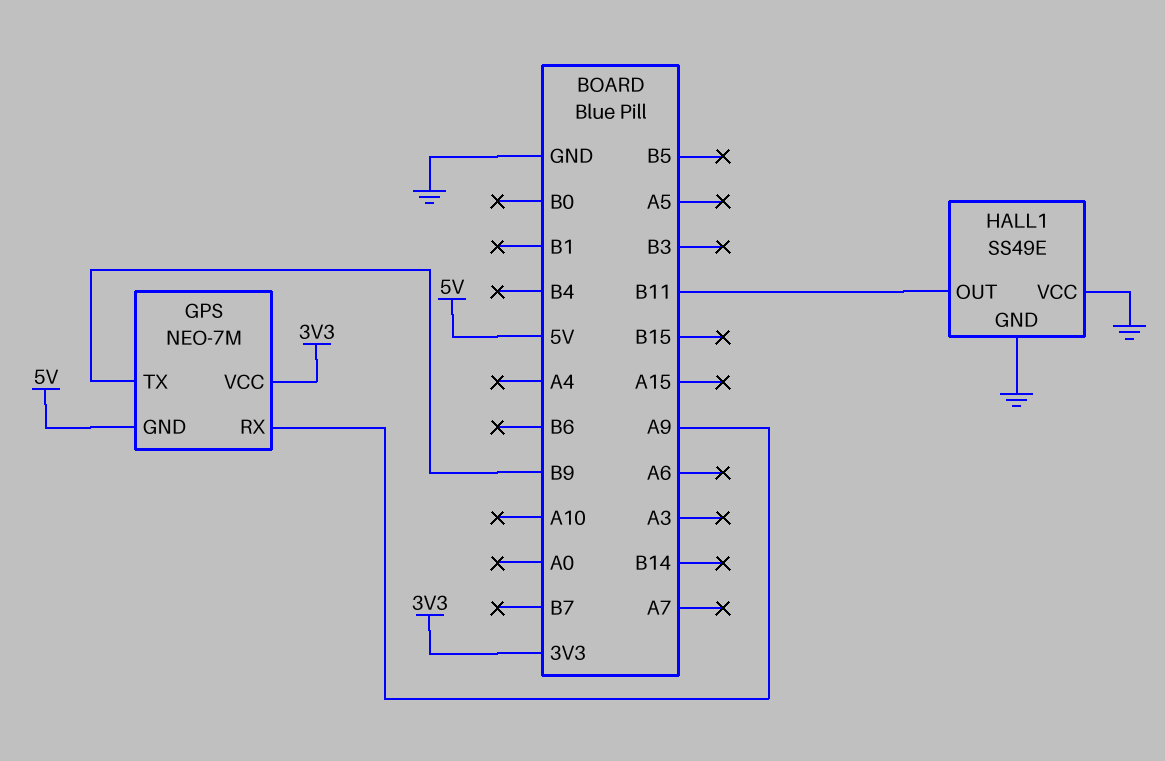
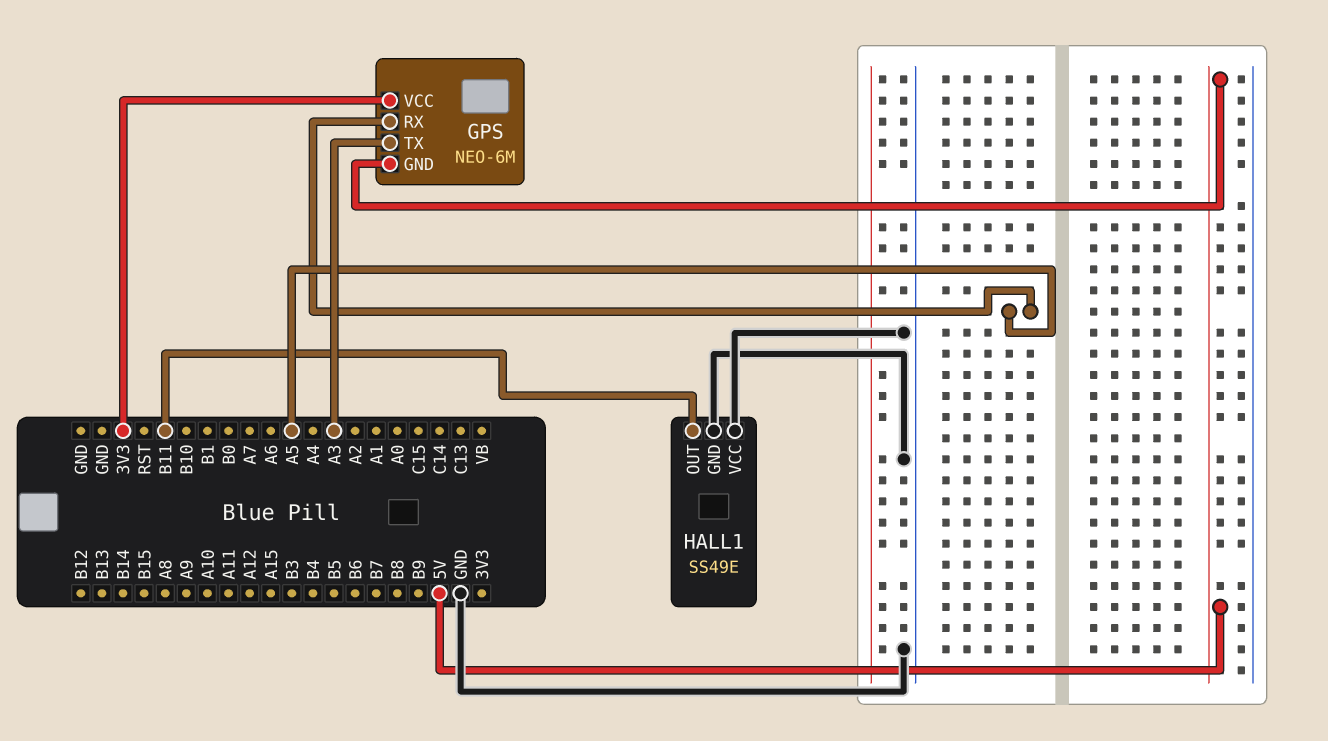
GPS: NEO-7M -> NEO-6M
GPS pin RX: A9 -> A5
GPS pin TX: B9 -> A3

